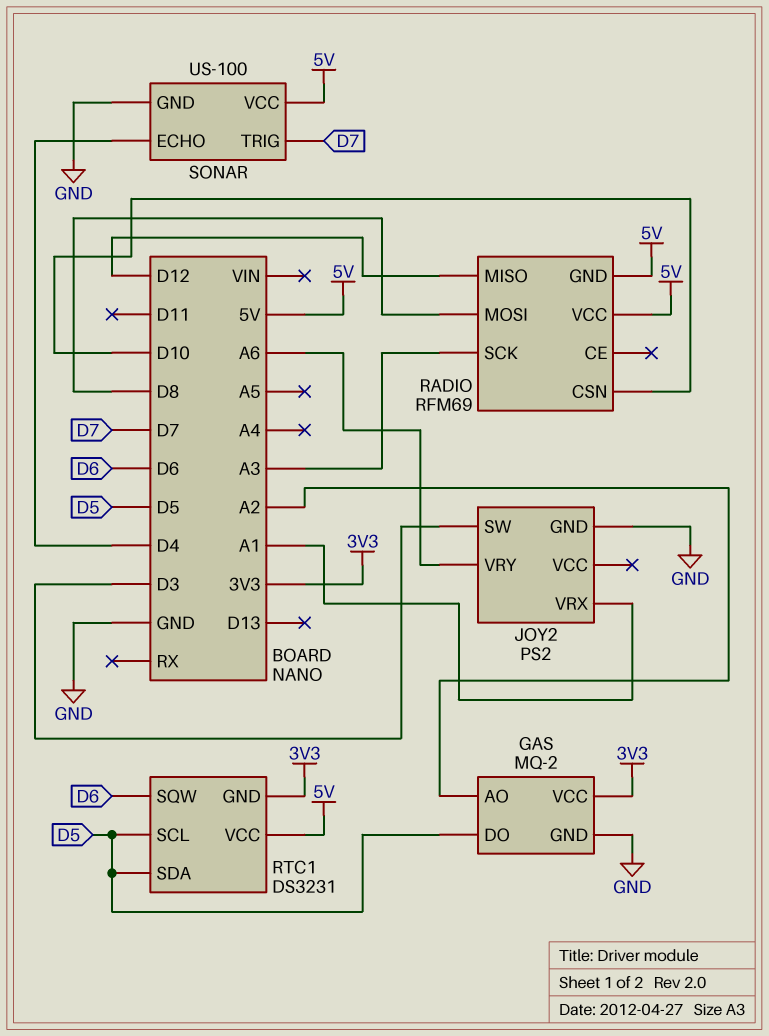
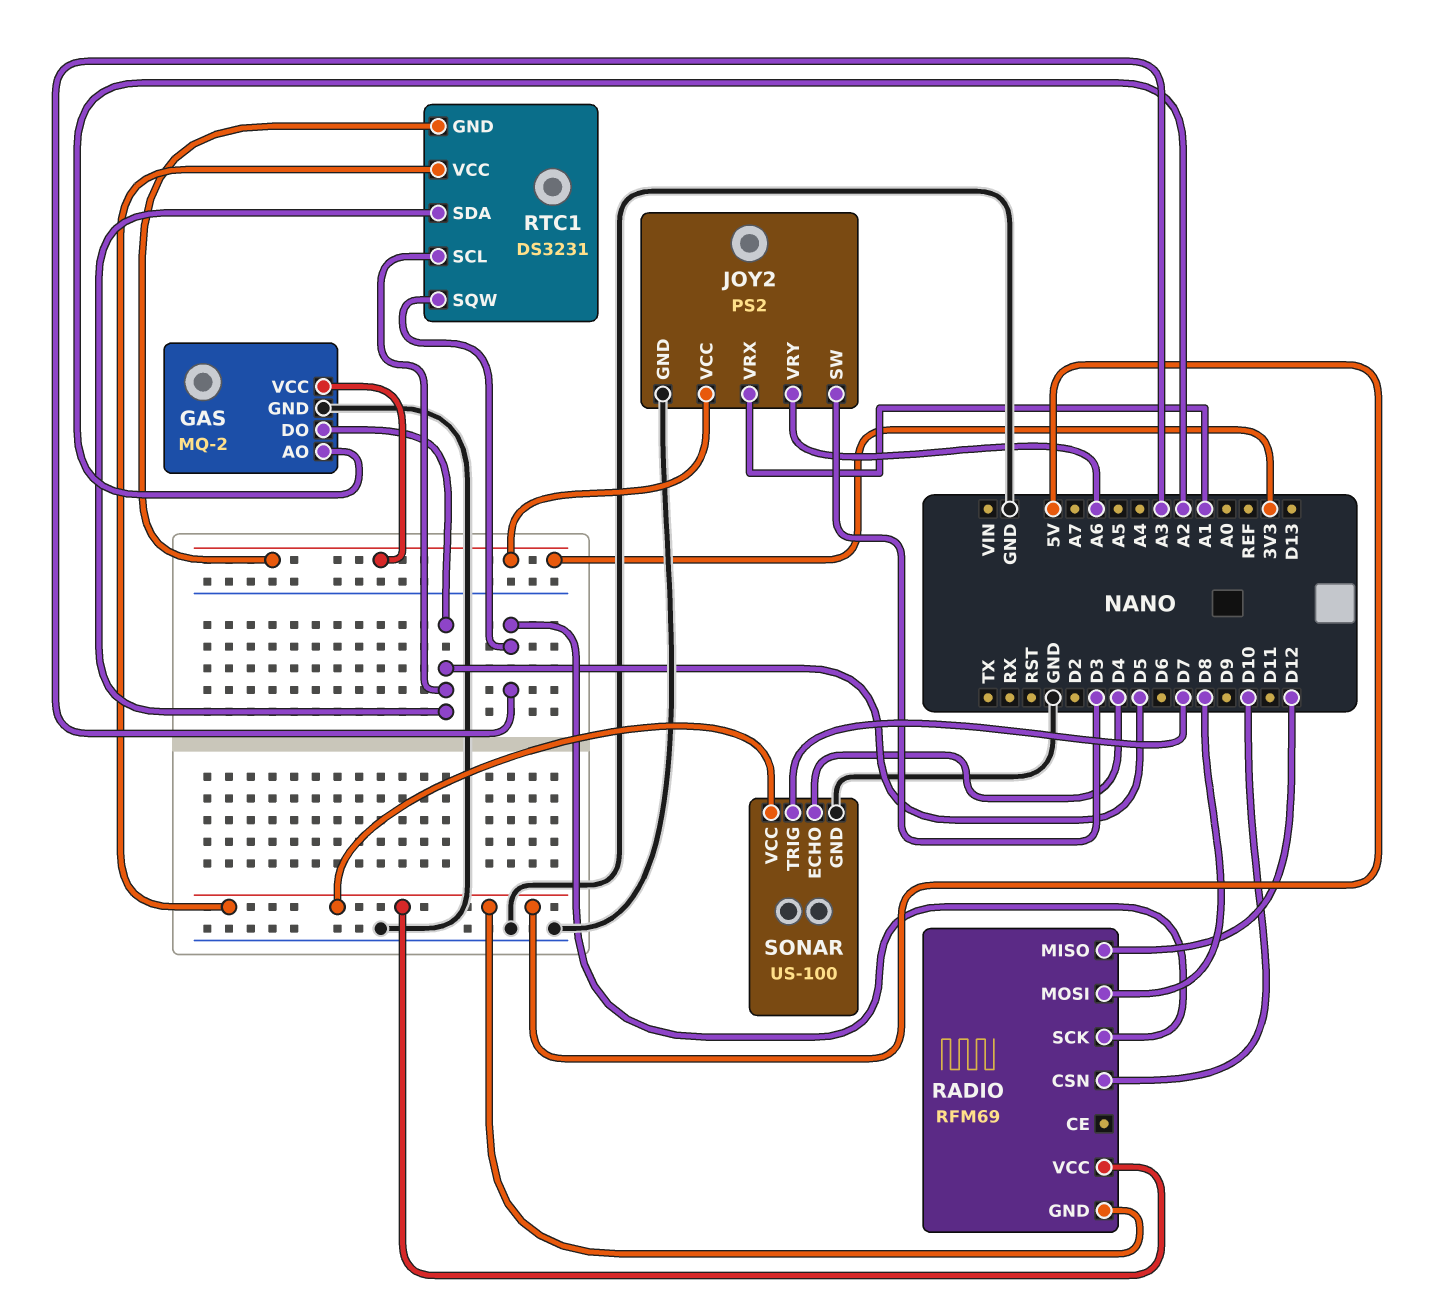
JOY2 pin VCC: none -> 3V3
RTC1 pin SQW: D6 -> A3

